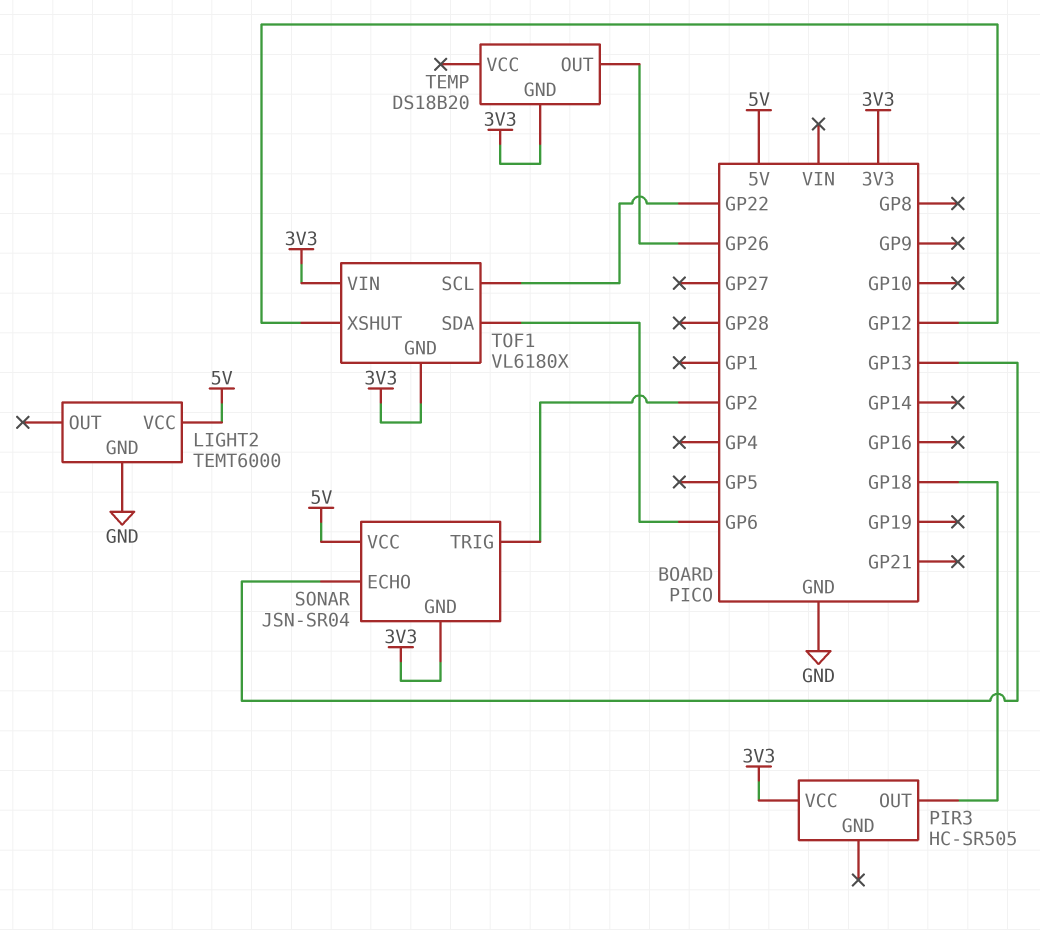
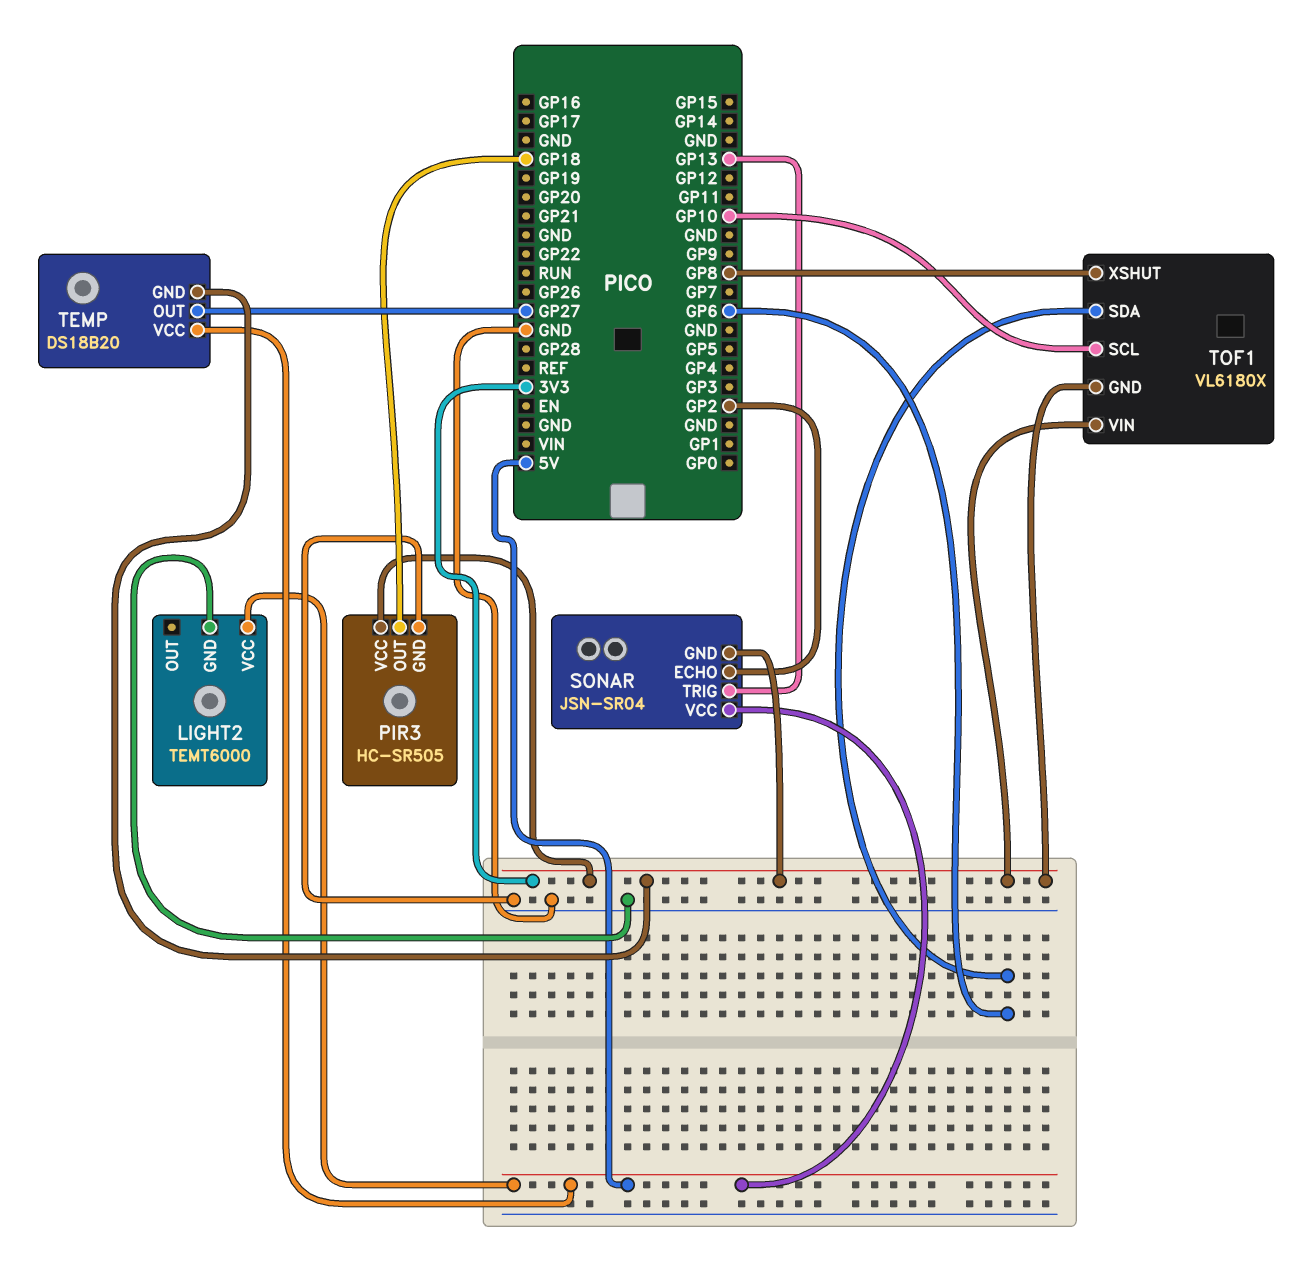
PIR3 pin GND: none -> GND
SONAR pin ECHO: GP13 -> GP2
SONAR pin TRIG: GP2 -> GP13
TEMP pin OUT: GP26 -> GP27
TEMP pin VCC: none -> 5V
TOF1 pin SCL: GP22 -> GP10
TOF1 pin XSHUT: GP12 -> GP8

